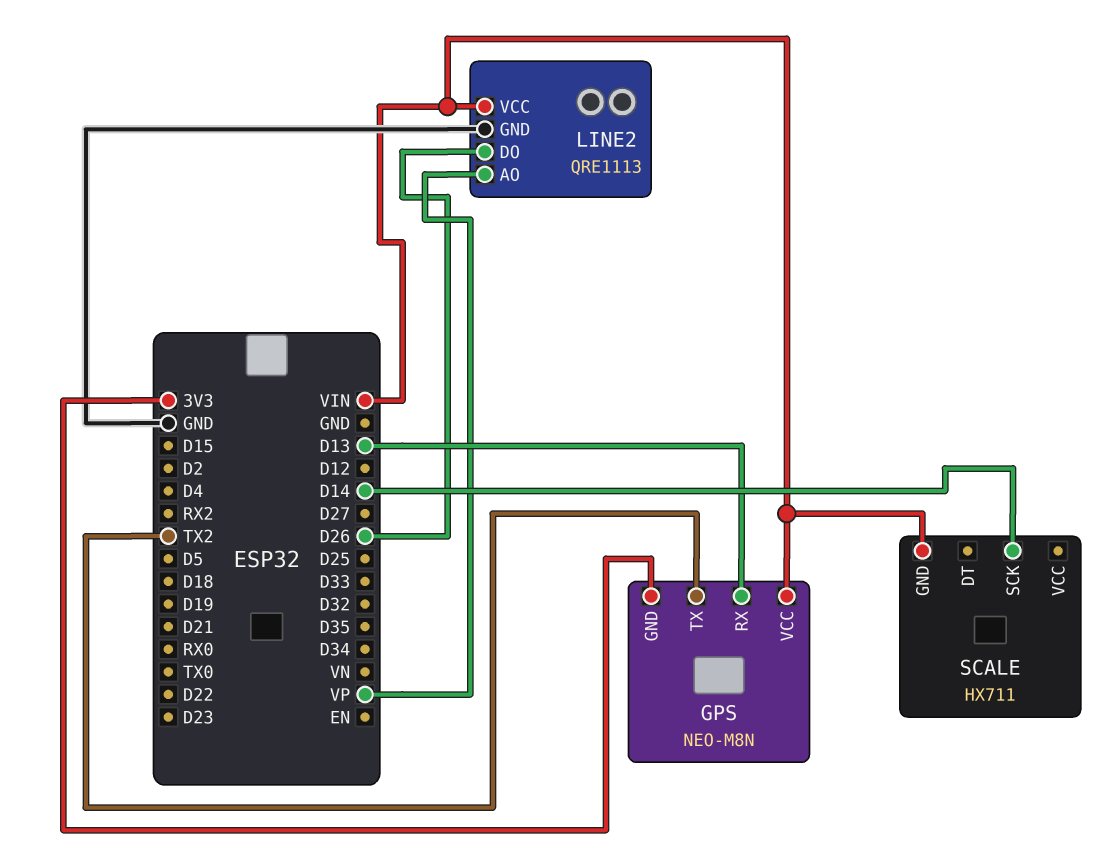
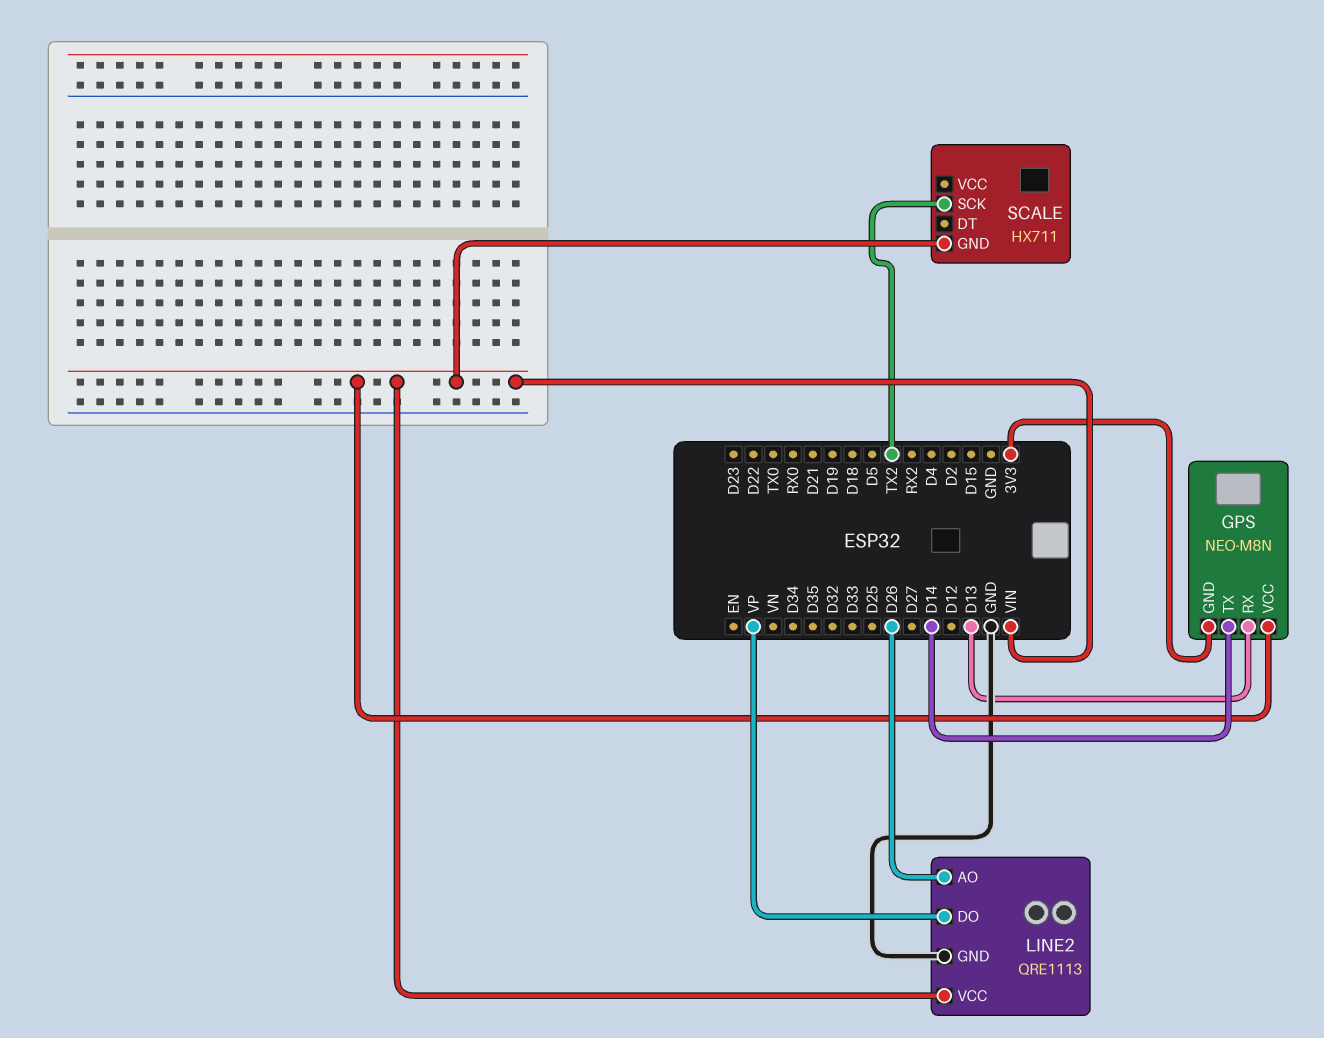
GPS pin TX: TX2 -> D14
LINE2 pin AO: VP -> D26
LINE2 pin DO: D26 -> VP
SCALE pin SCK: D14 -> TX2

